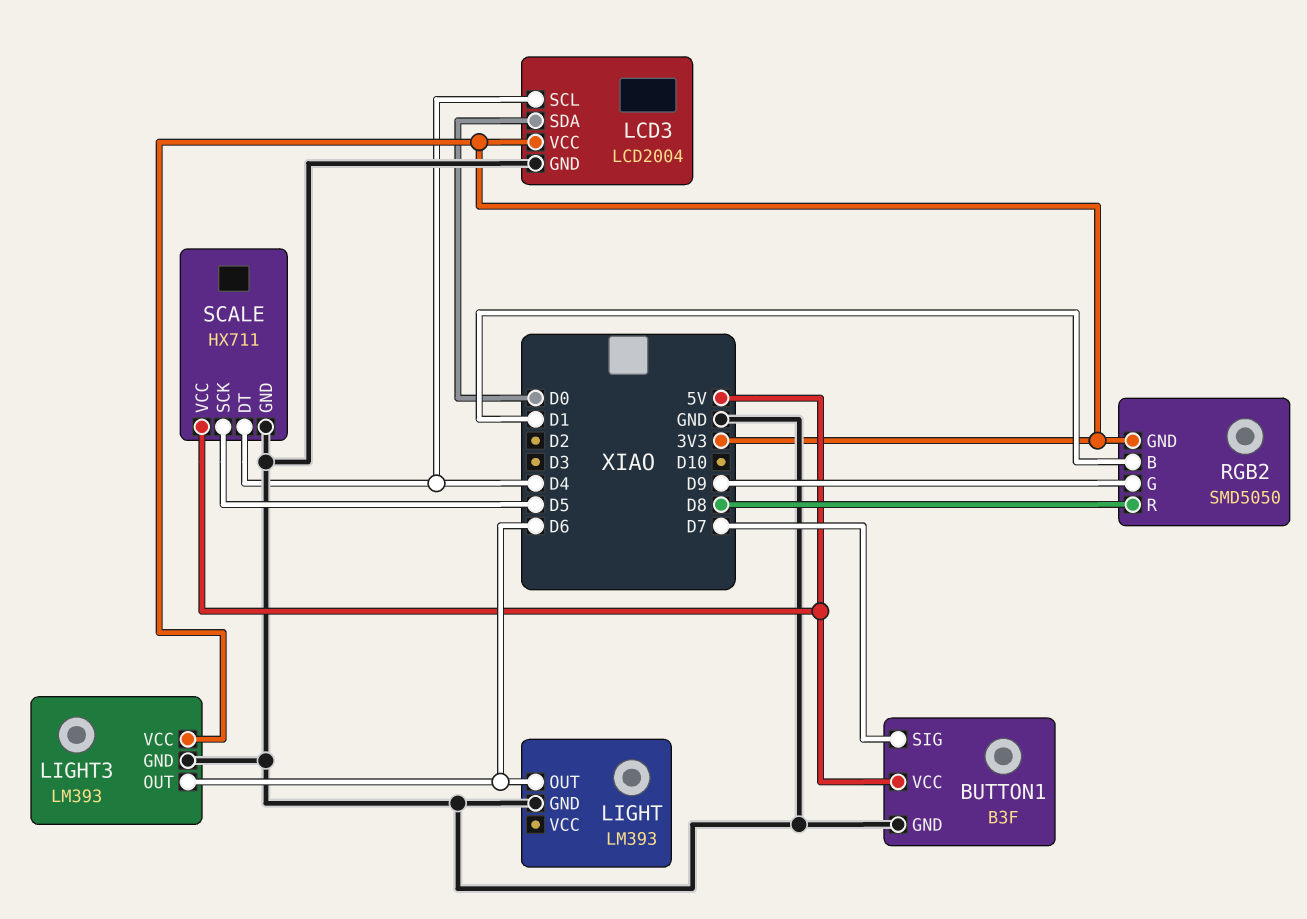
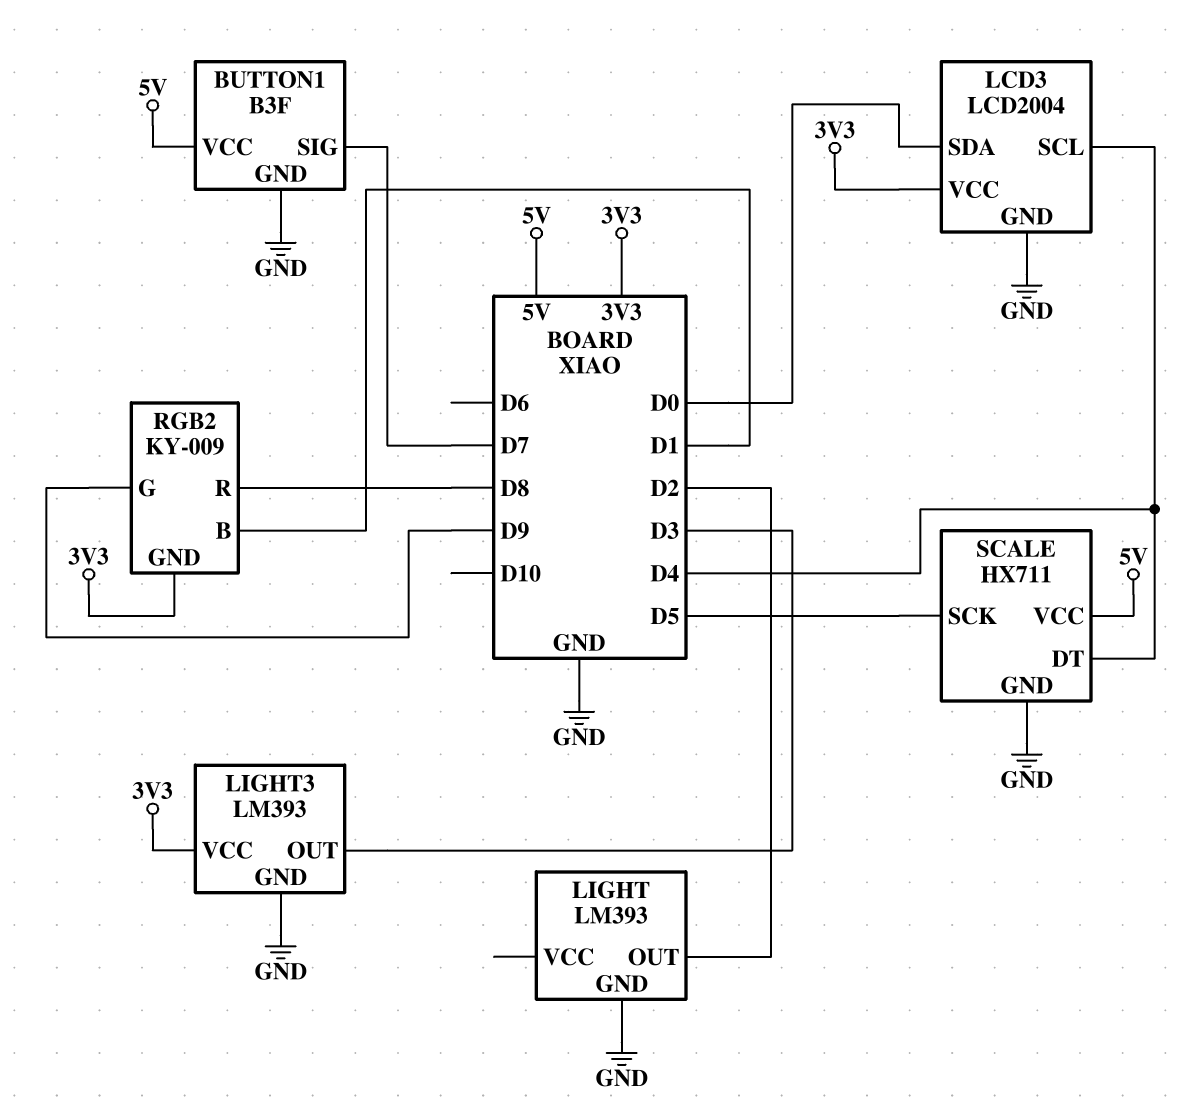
LIGHT pin OUT: D6 -> D2
LIGHT3 pin OUT: D6 -> D3
RGB2: SMD5050 -> KY-009

